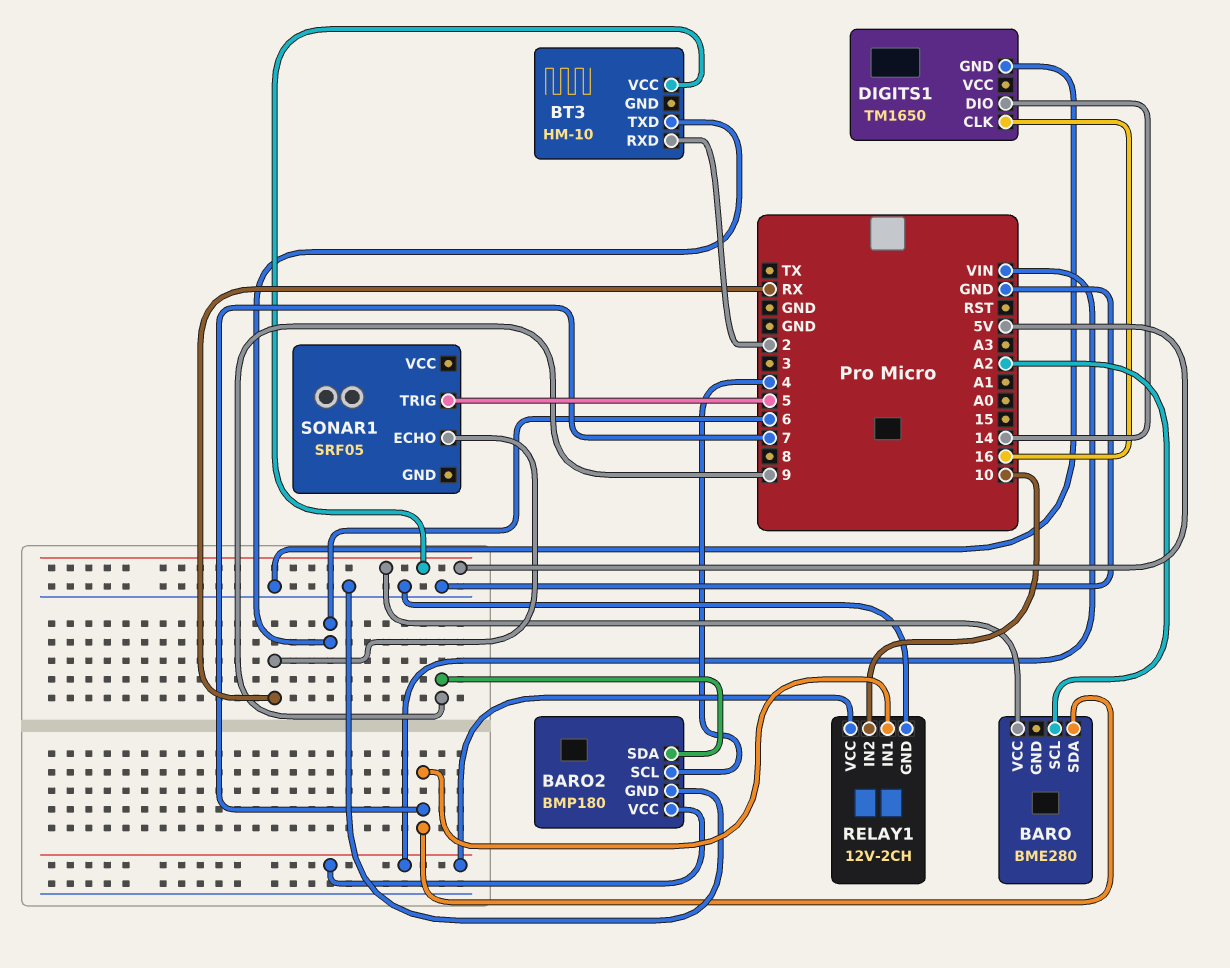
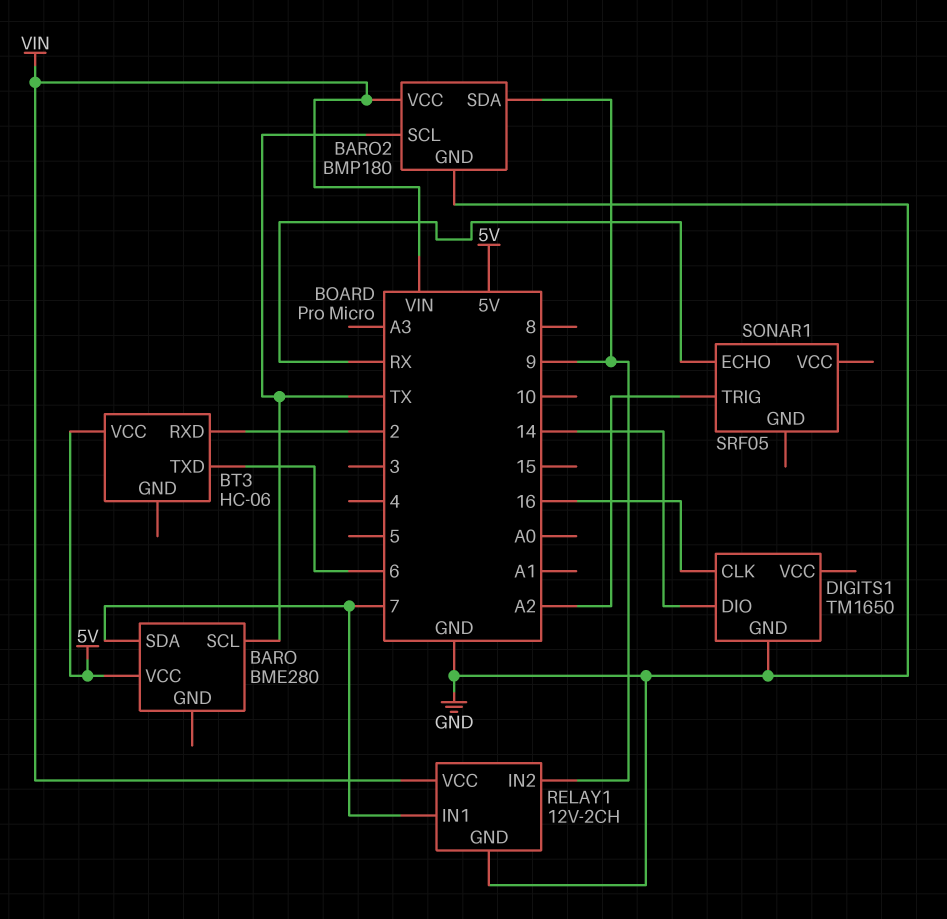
BARO pin SCL: A2 -> TX
BARO2 pin SCL: 4 -> TX
BT3: HM-10 -> HC-06
RELAY1 pin IN2: 10 -> 9
SONAR1 pin TRIG: 5 -> A2

